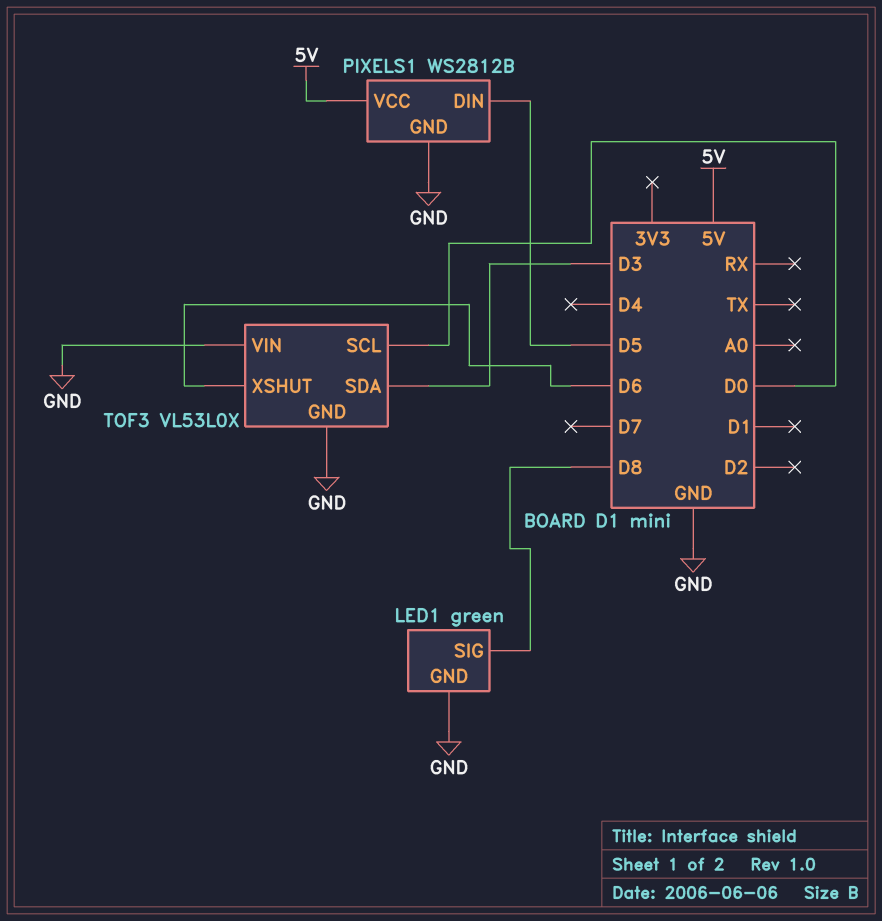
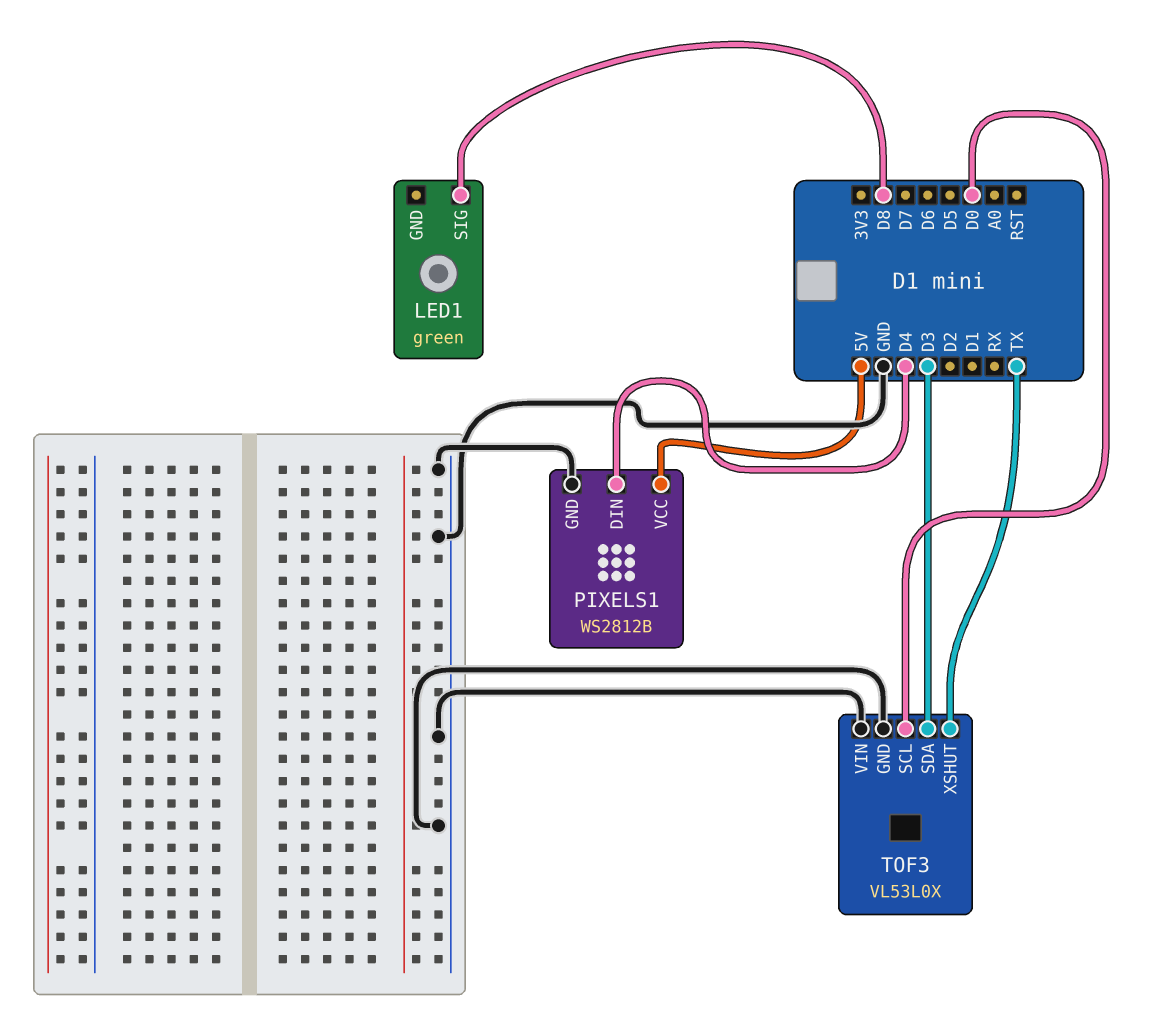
LED1 pin GND: GND -> none
PIXELS1 pin DIN: D5 -> D4
TOF3 pin XSHUT: D6 -> TX

